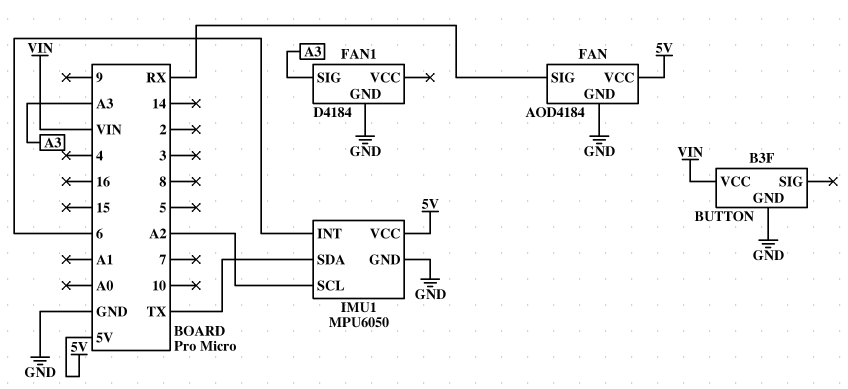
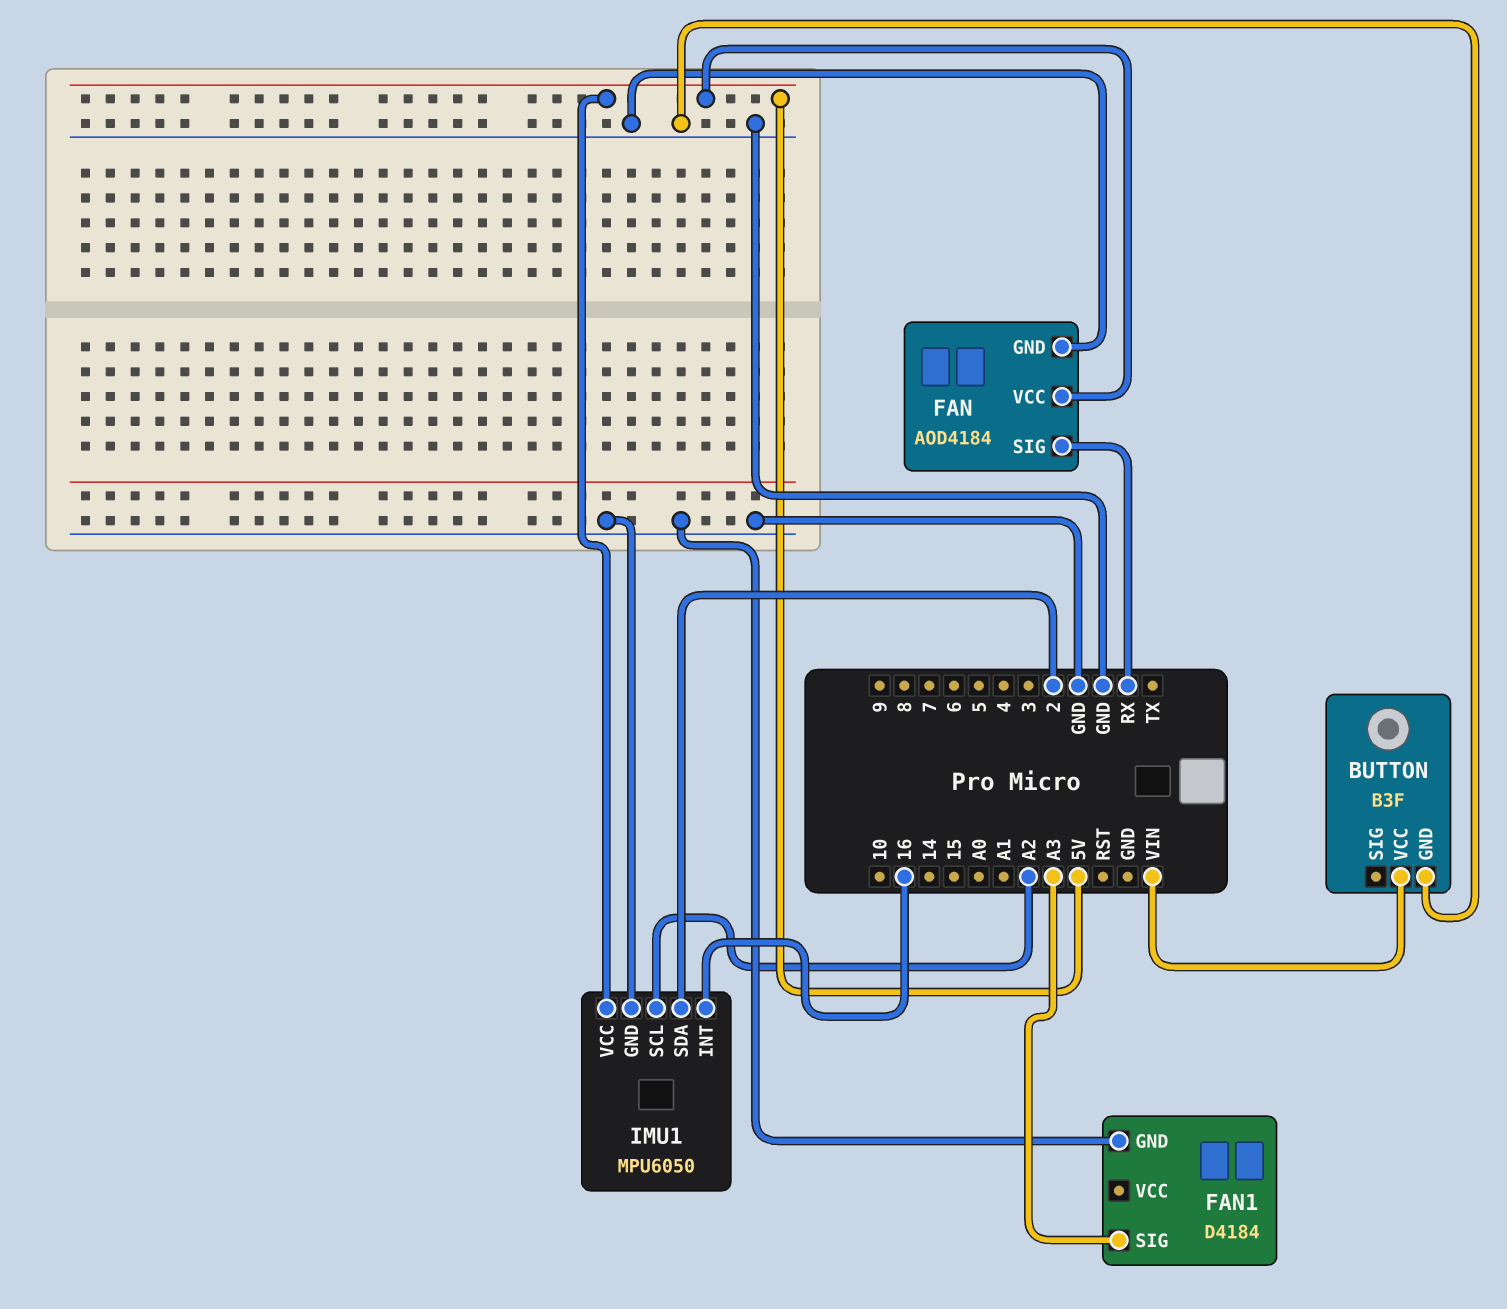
IMU1 pin INT: 6 -> 16
IMU1 pin SDA: TX -> 2

